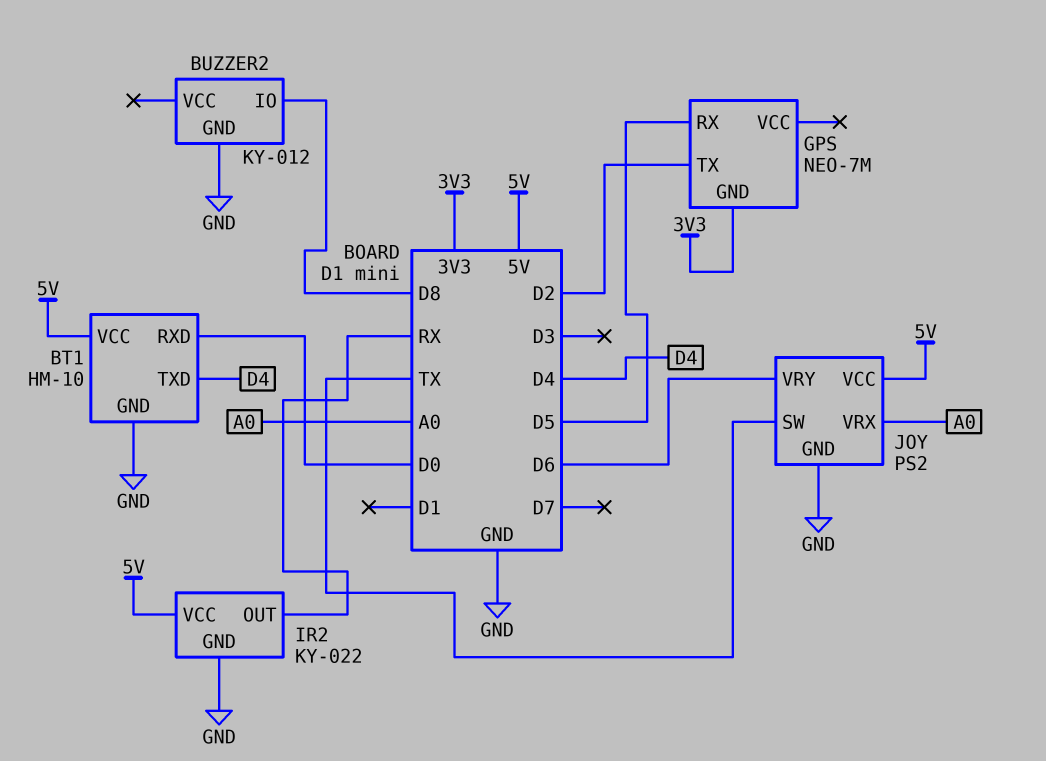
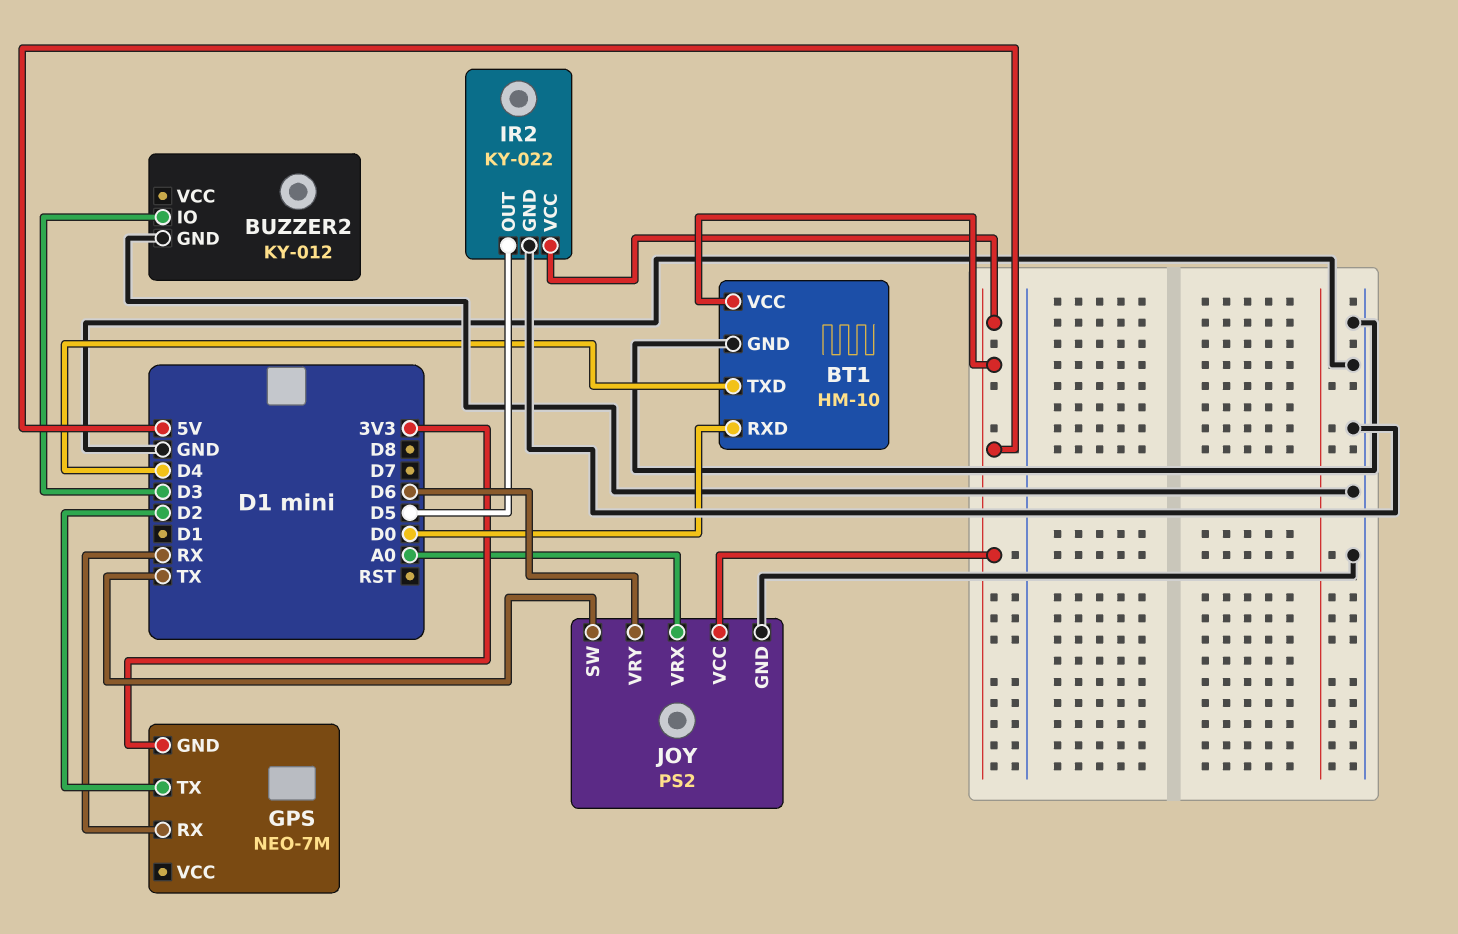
BUZZER2 pin IO: D8 -> D3
GPS pin RX: D5 -> RX
IR2 pin OUT: RX -> D5

